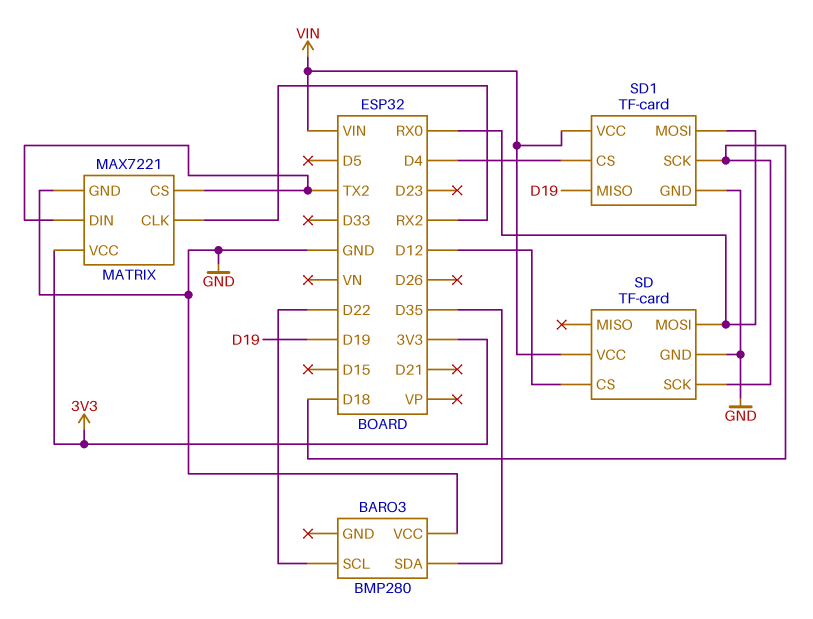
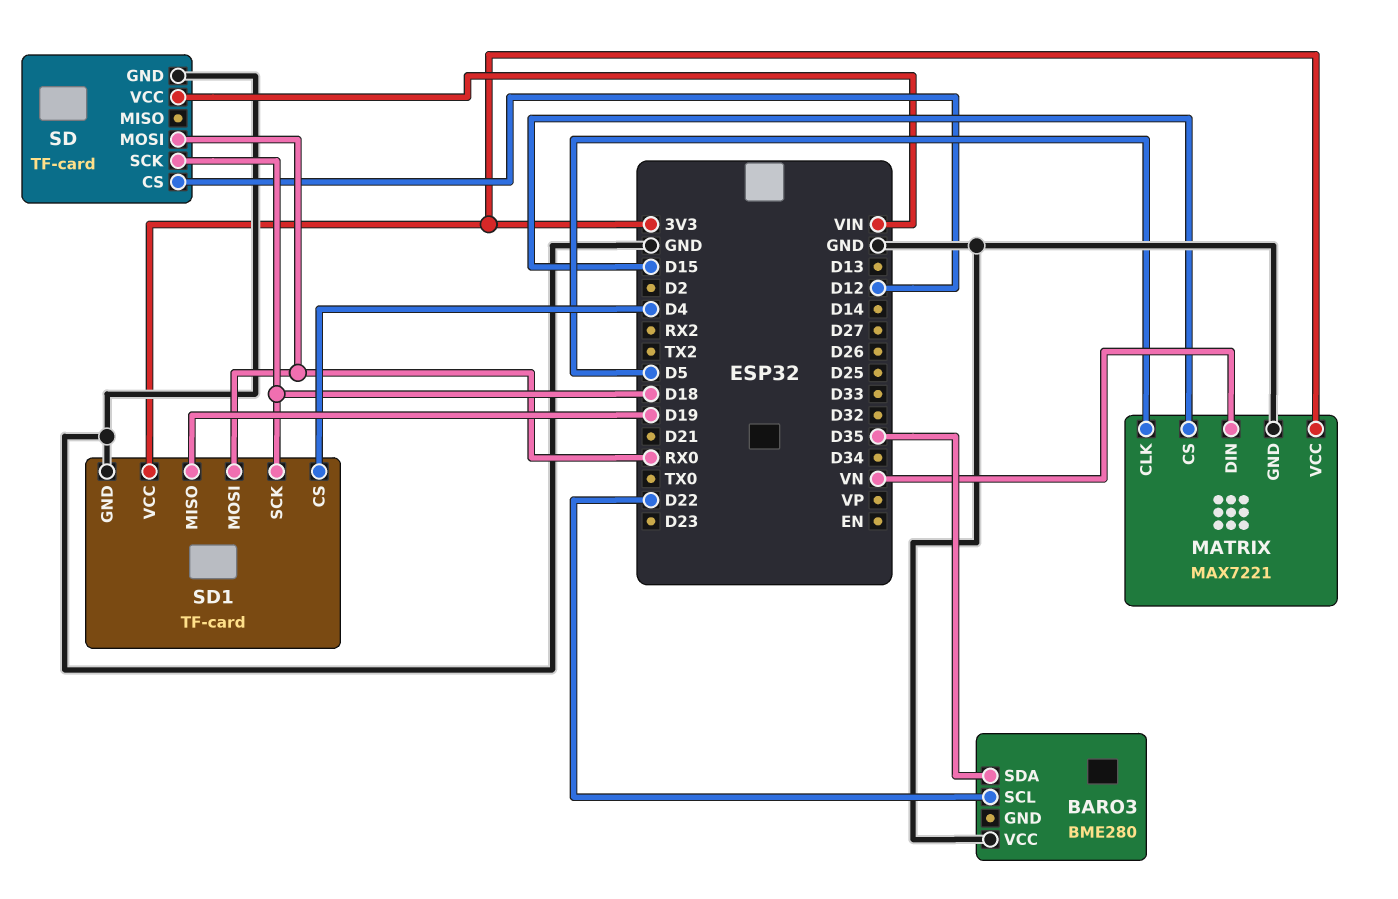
BARO3: BMP280 -> BME280
MATRIX pin CLK: RX2 -> D5
MATRIX pin CS: TX2 -> D15
MATRIX pin DIN: TX2 -> VN
SD1 pin VCC: VIN -> 3V3

